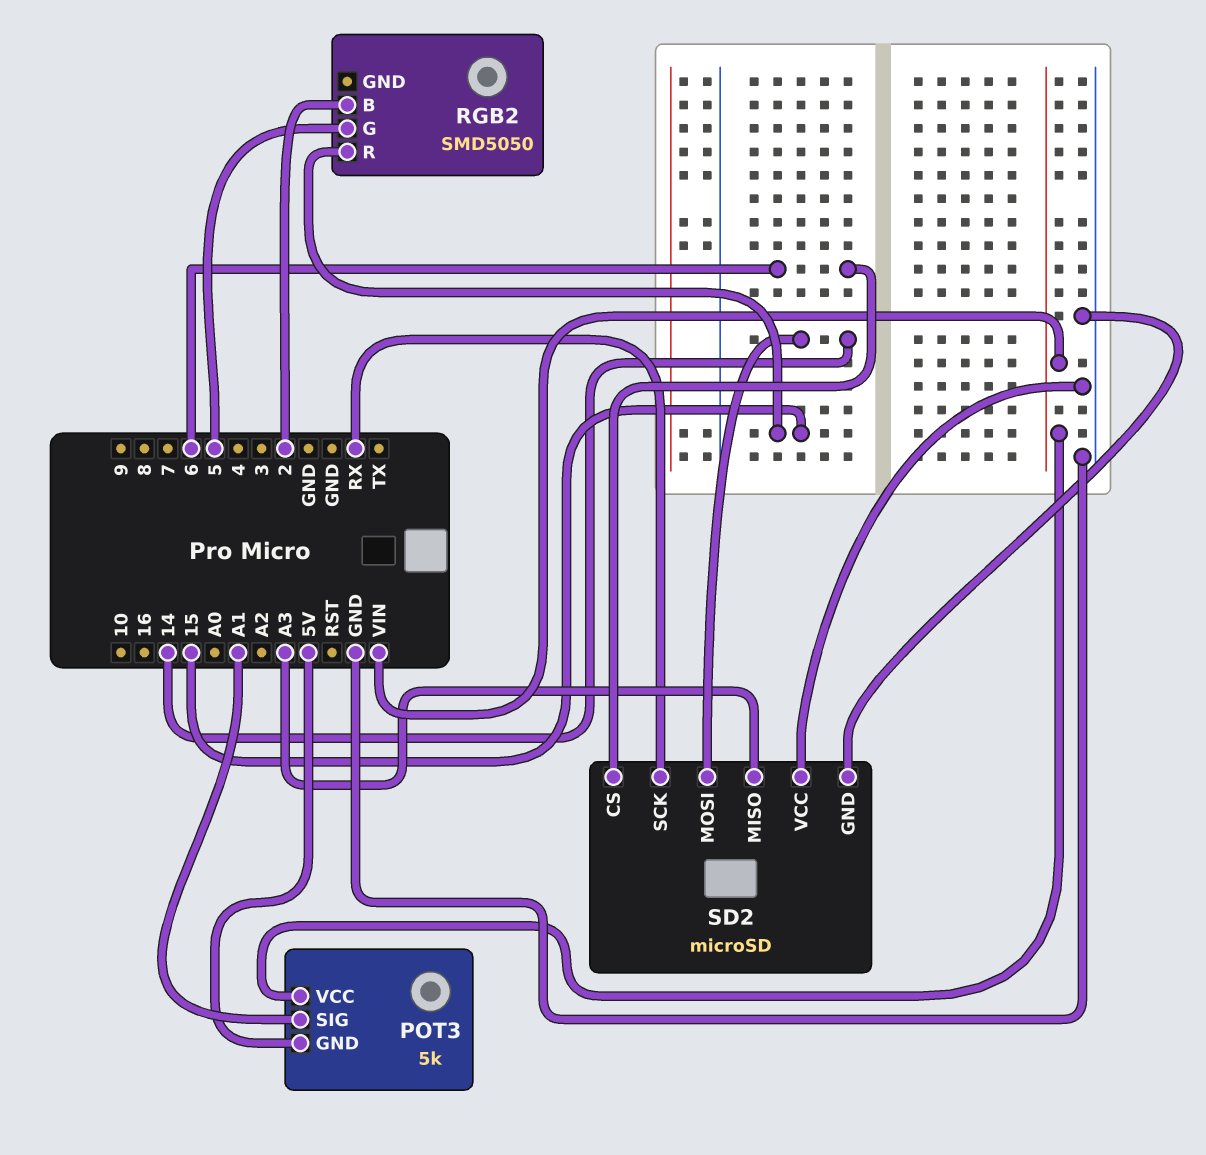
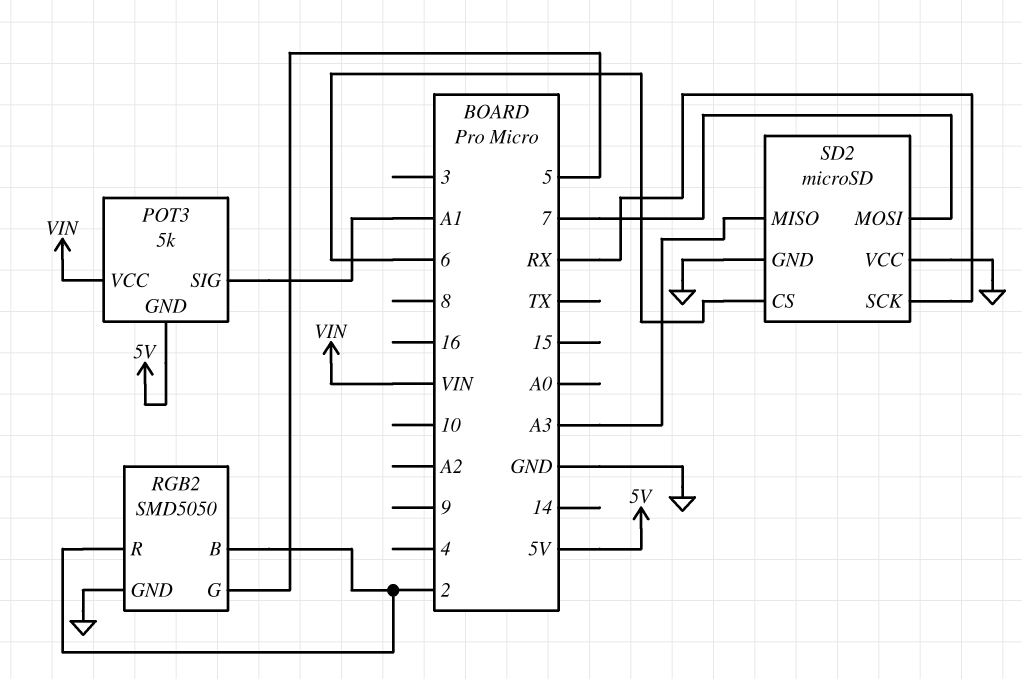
RGB2 pin GND: none -> GND
RGB2 pin R: 15 -> 2
SD2 pin MOSI: 14 -> 7

